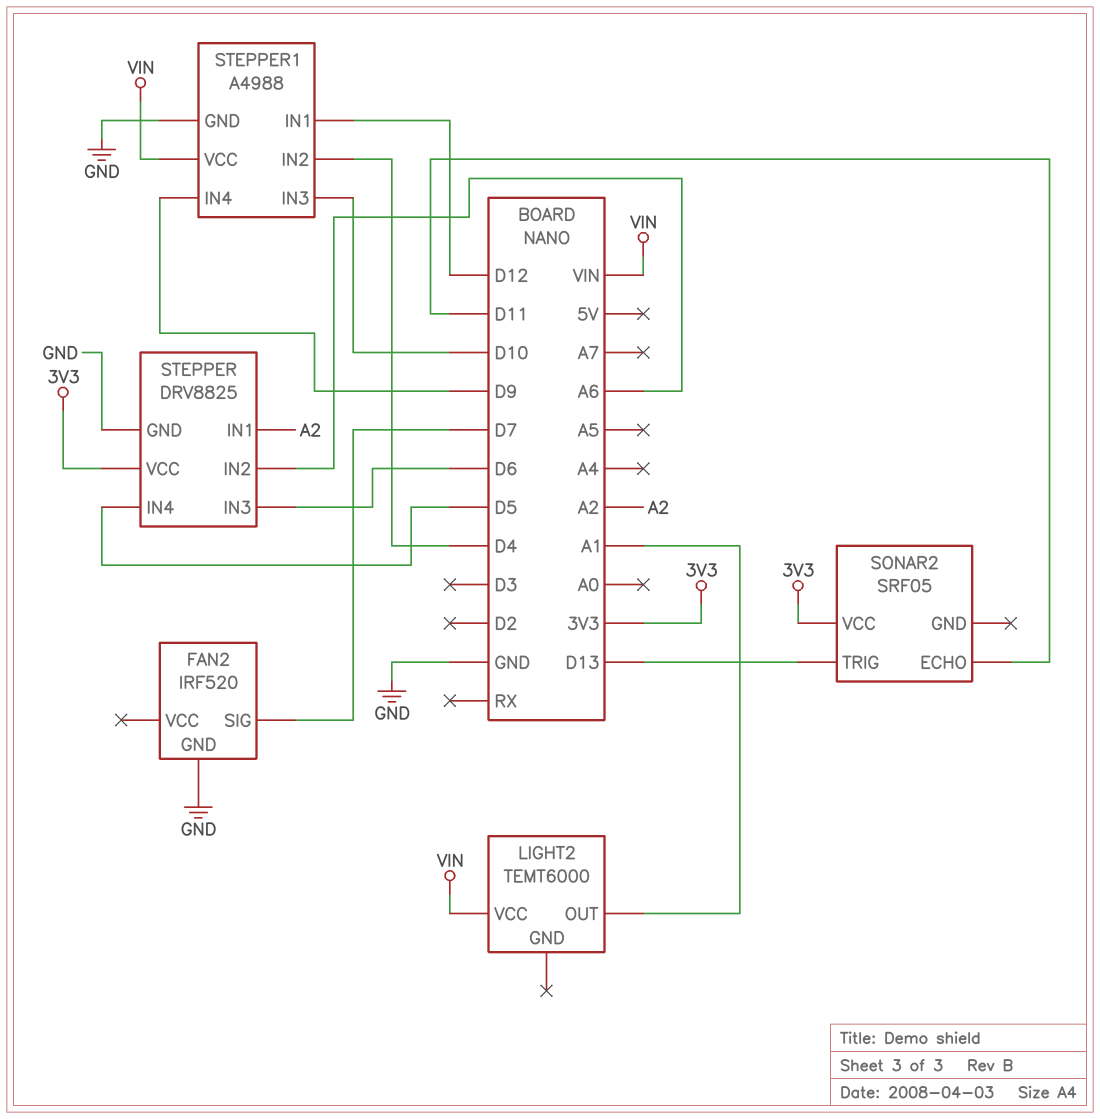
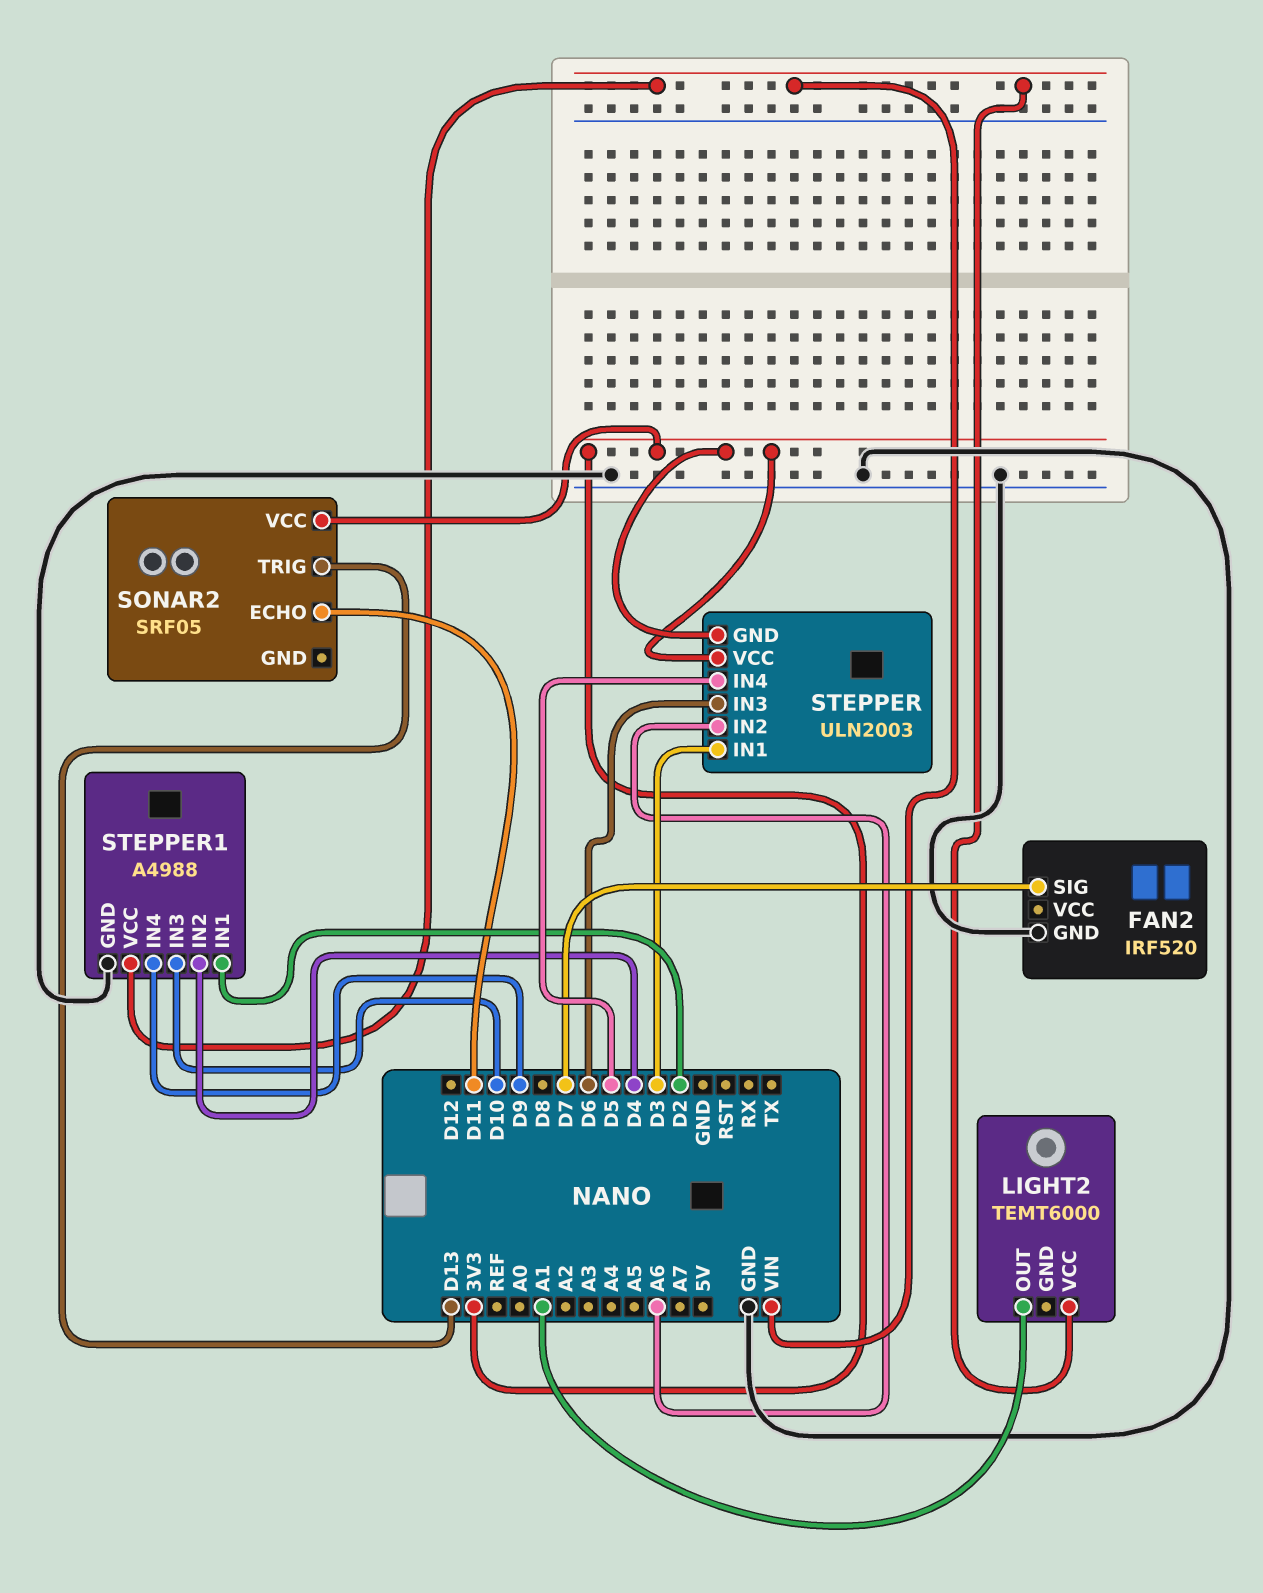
STEPPER: DRV8825 -> ULN2003
STEPPER pin GND: GND -> 3V3
STEPPER pin IN1: A2 -> D3
STEPPER1 pin IN1: D12 -> D2

